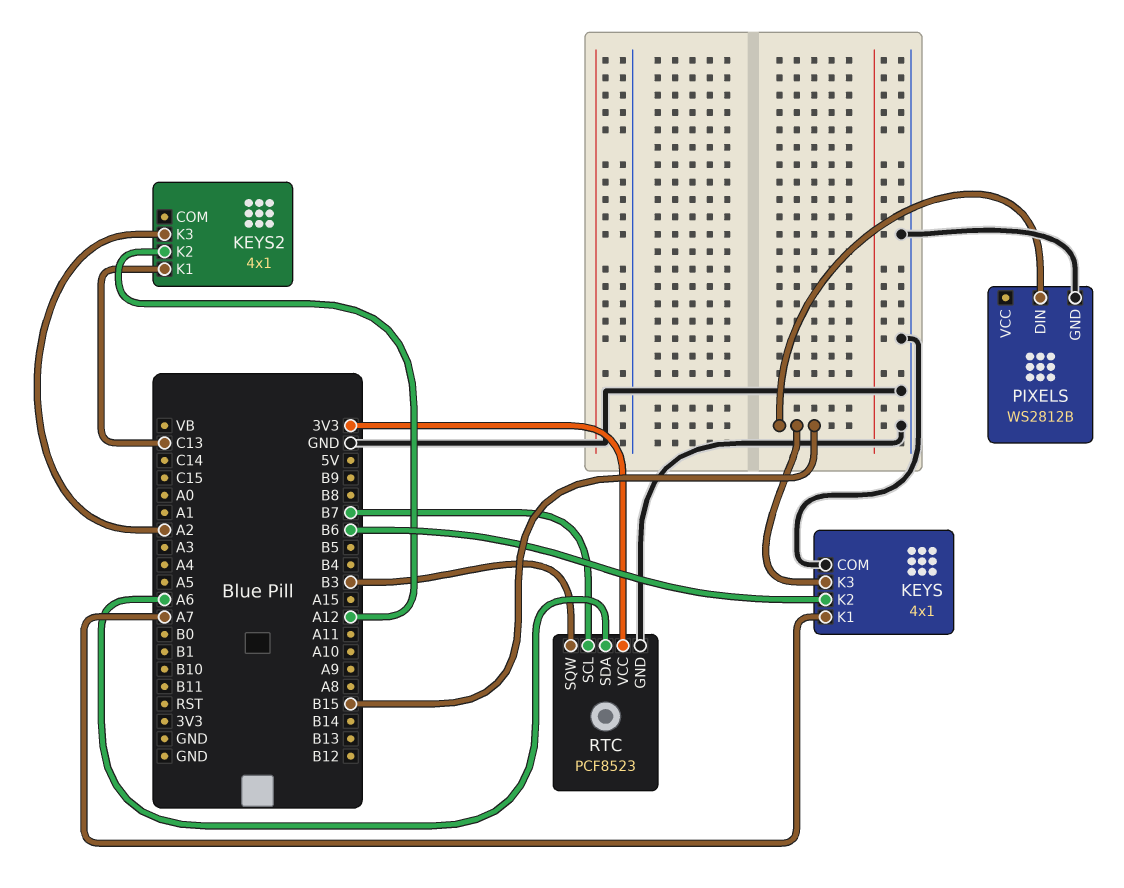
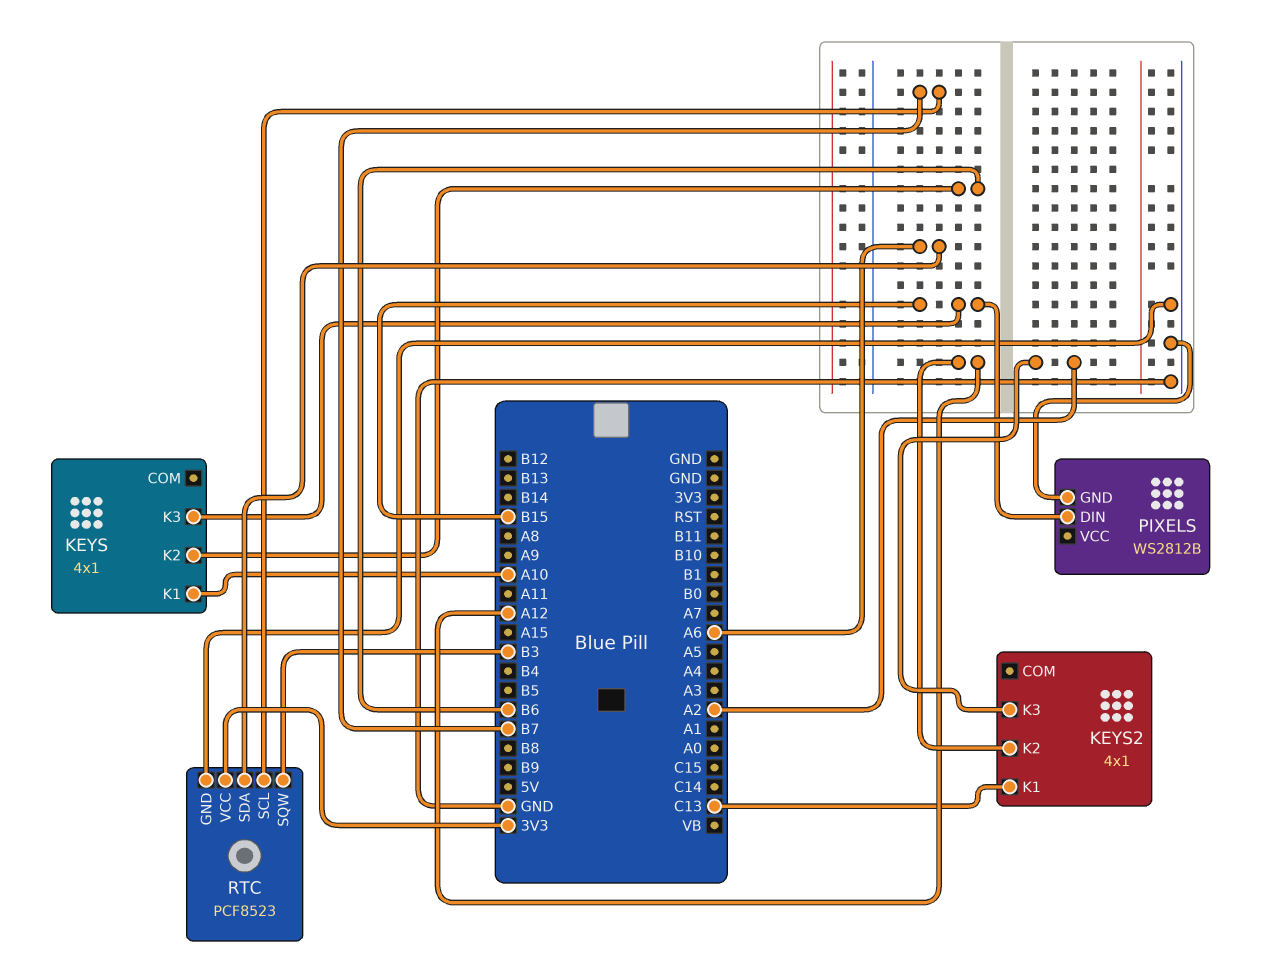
KEYS pin COM: GND -> none
KEYS pin K1: A7 -> A10

